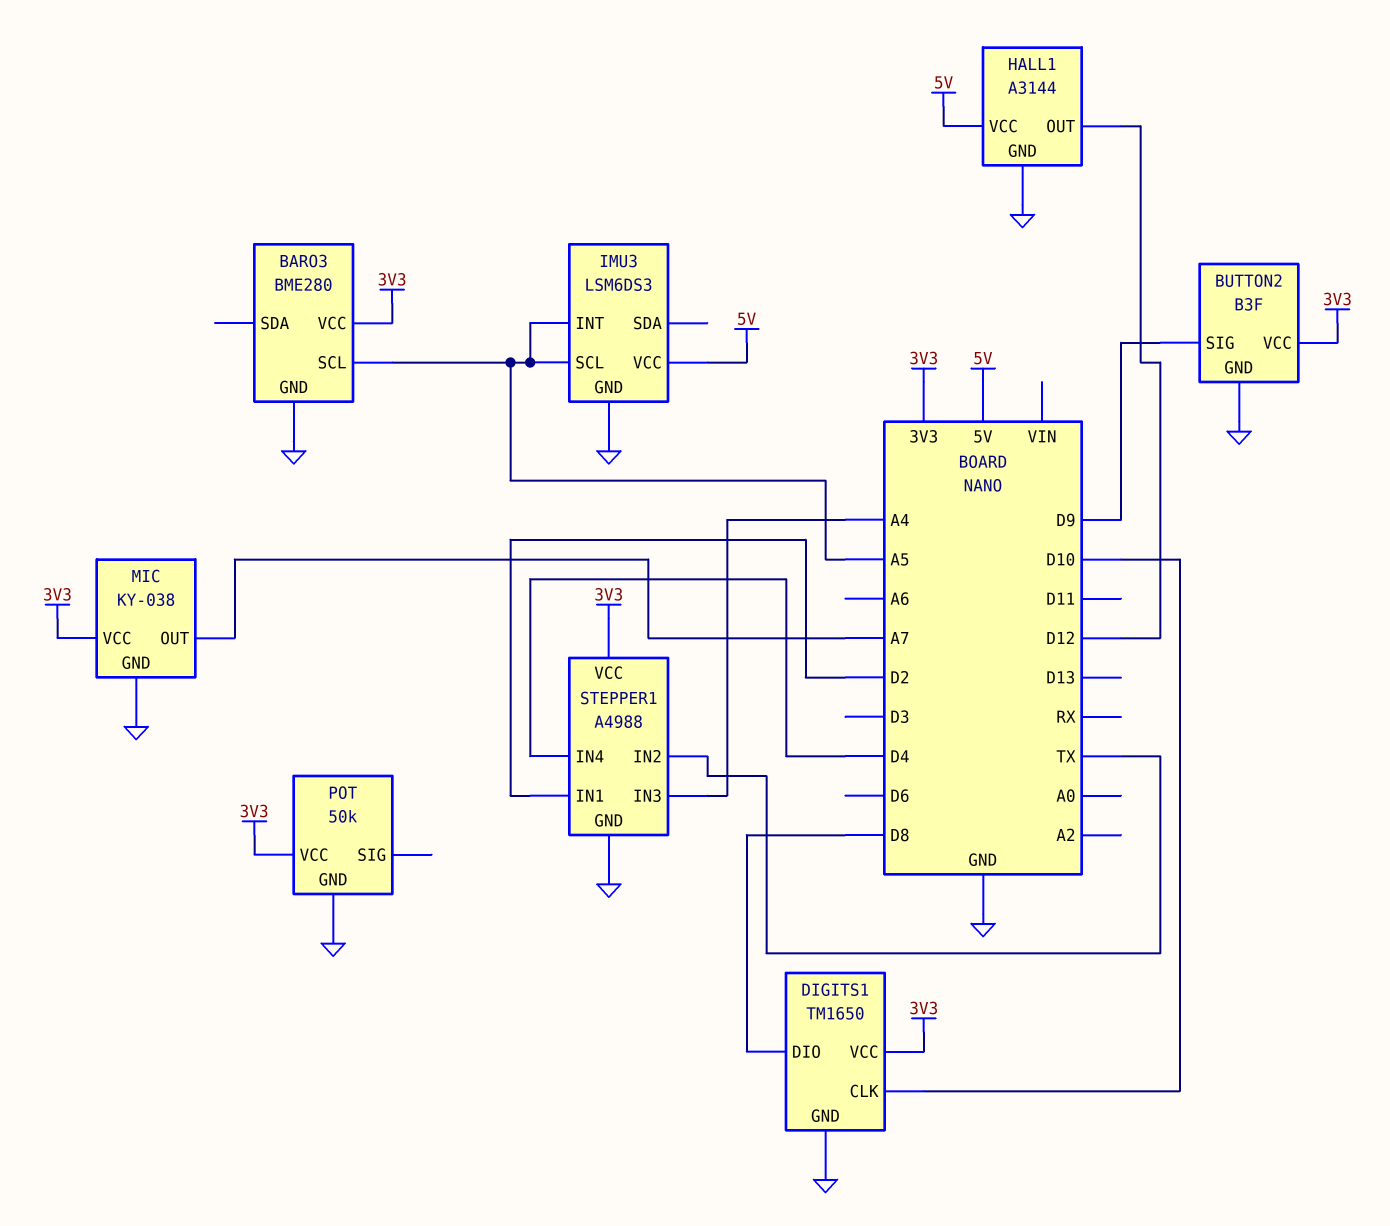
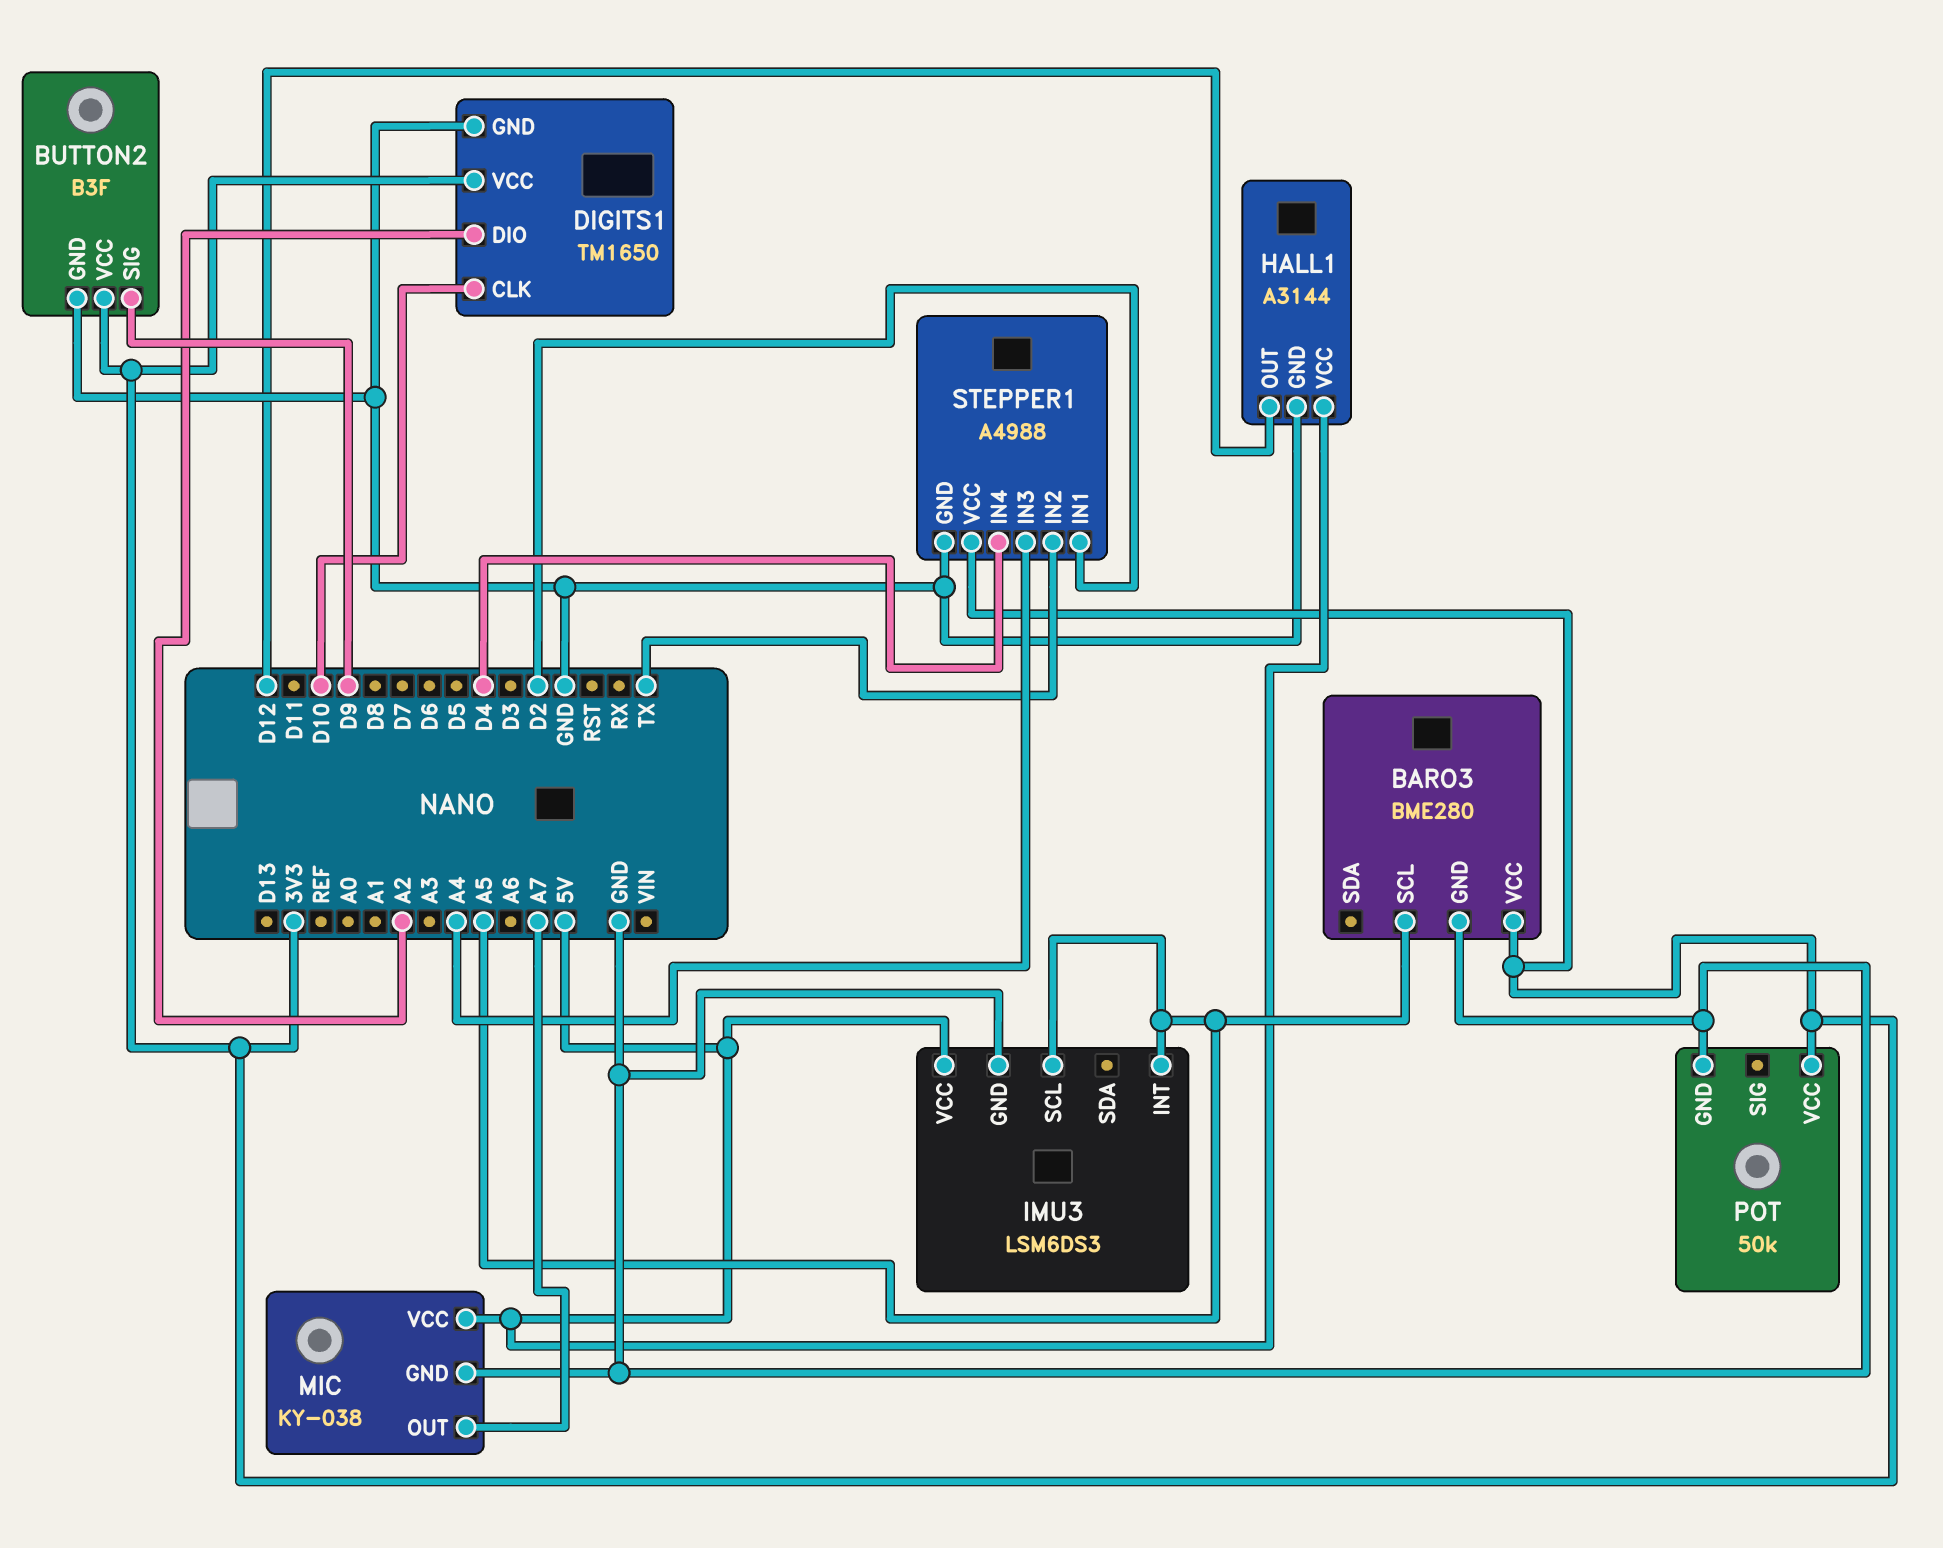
DIGITS1 pin DIO: D8 -> A2
MIC pin VCC: 3V3 -> 5V

